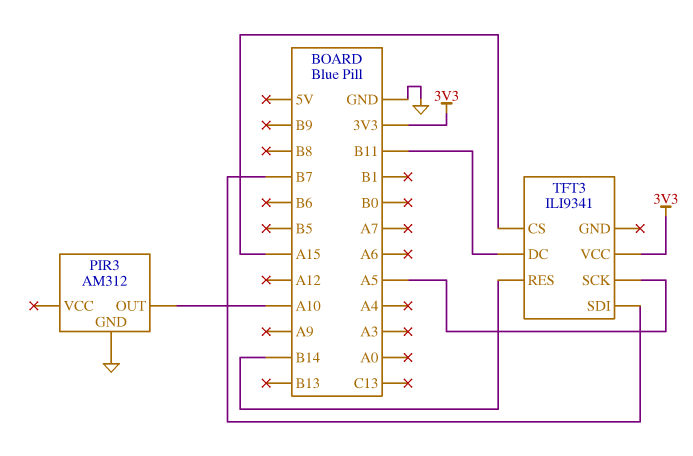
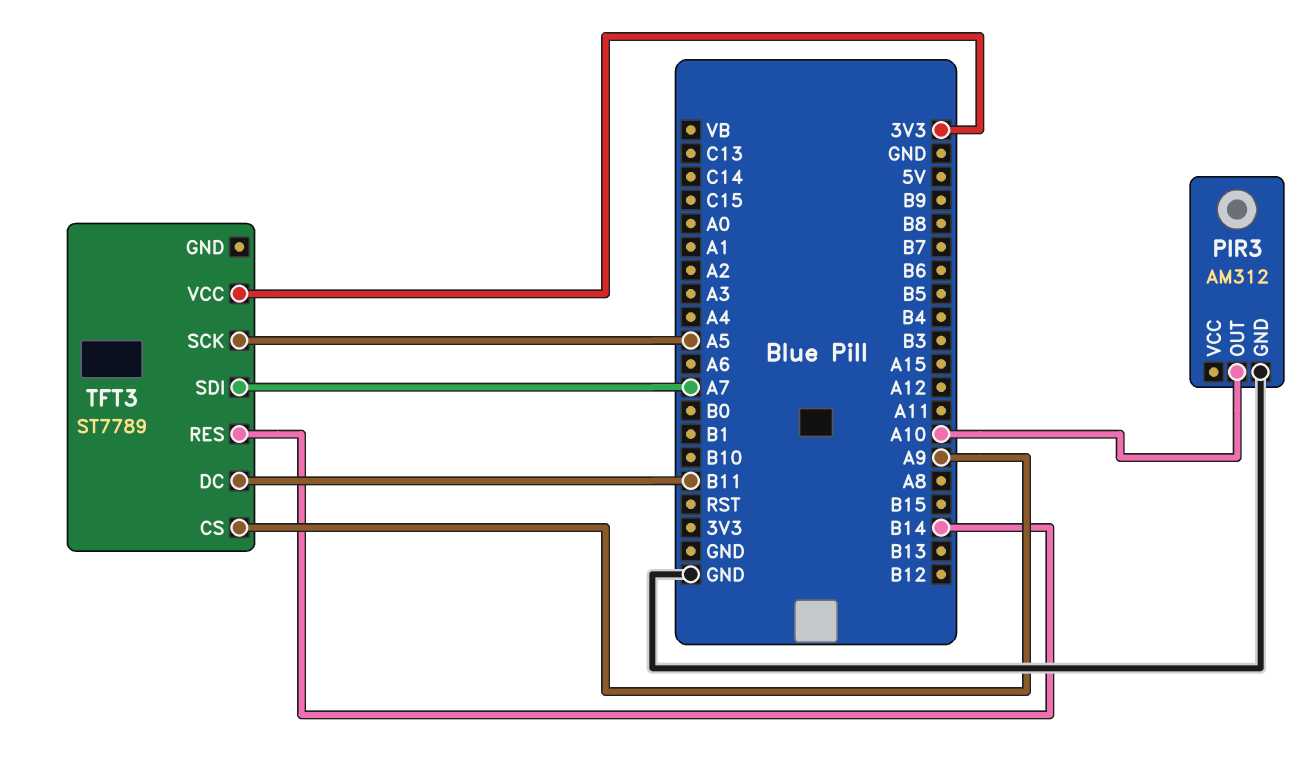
TFT3: ILI9341 -> ST7789
TFT3 pin CS: A15 -> A9
TFT3 pin SDI: B7 -> A7

